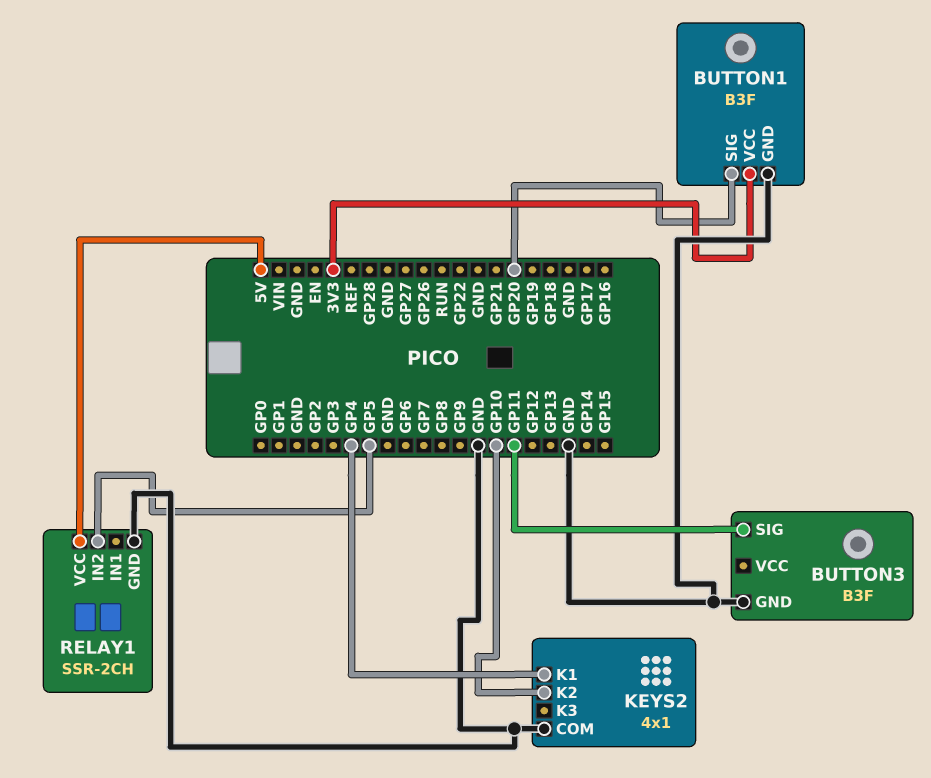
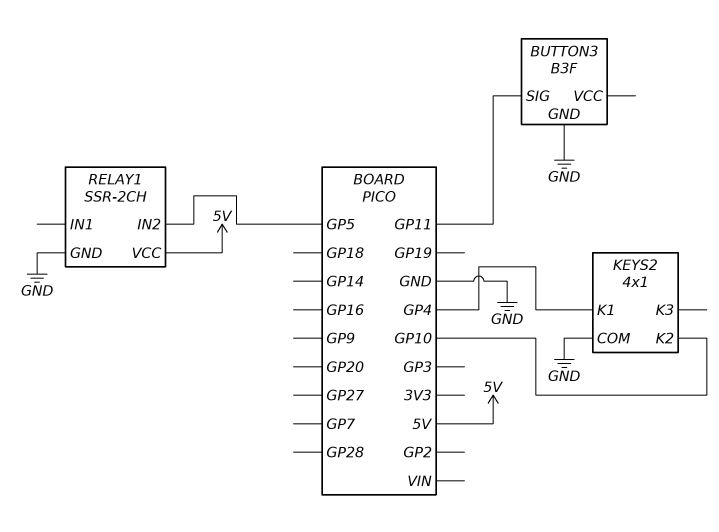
BUTTON1: B3F -> none
BUTTON1 pin GND: GND -> none
BUTTON1 pin SIG: GP20 -> none
BUTTON1 pin VCC: 3V3 -> none

